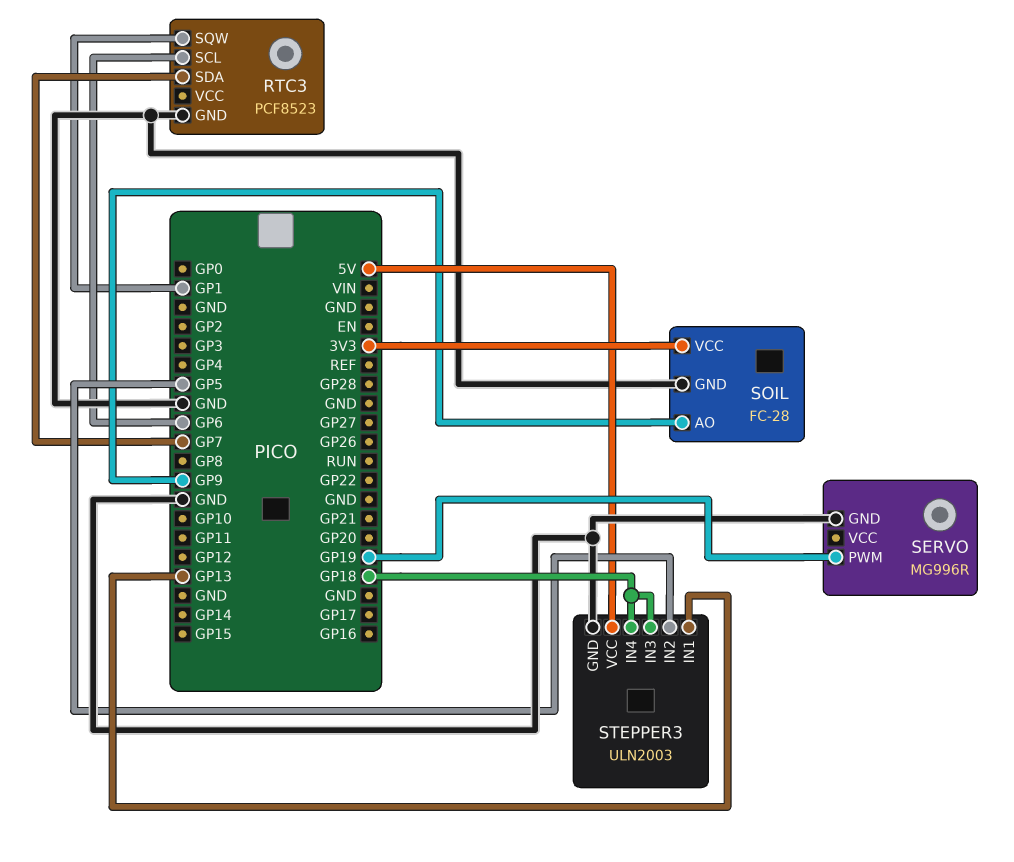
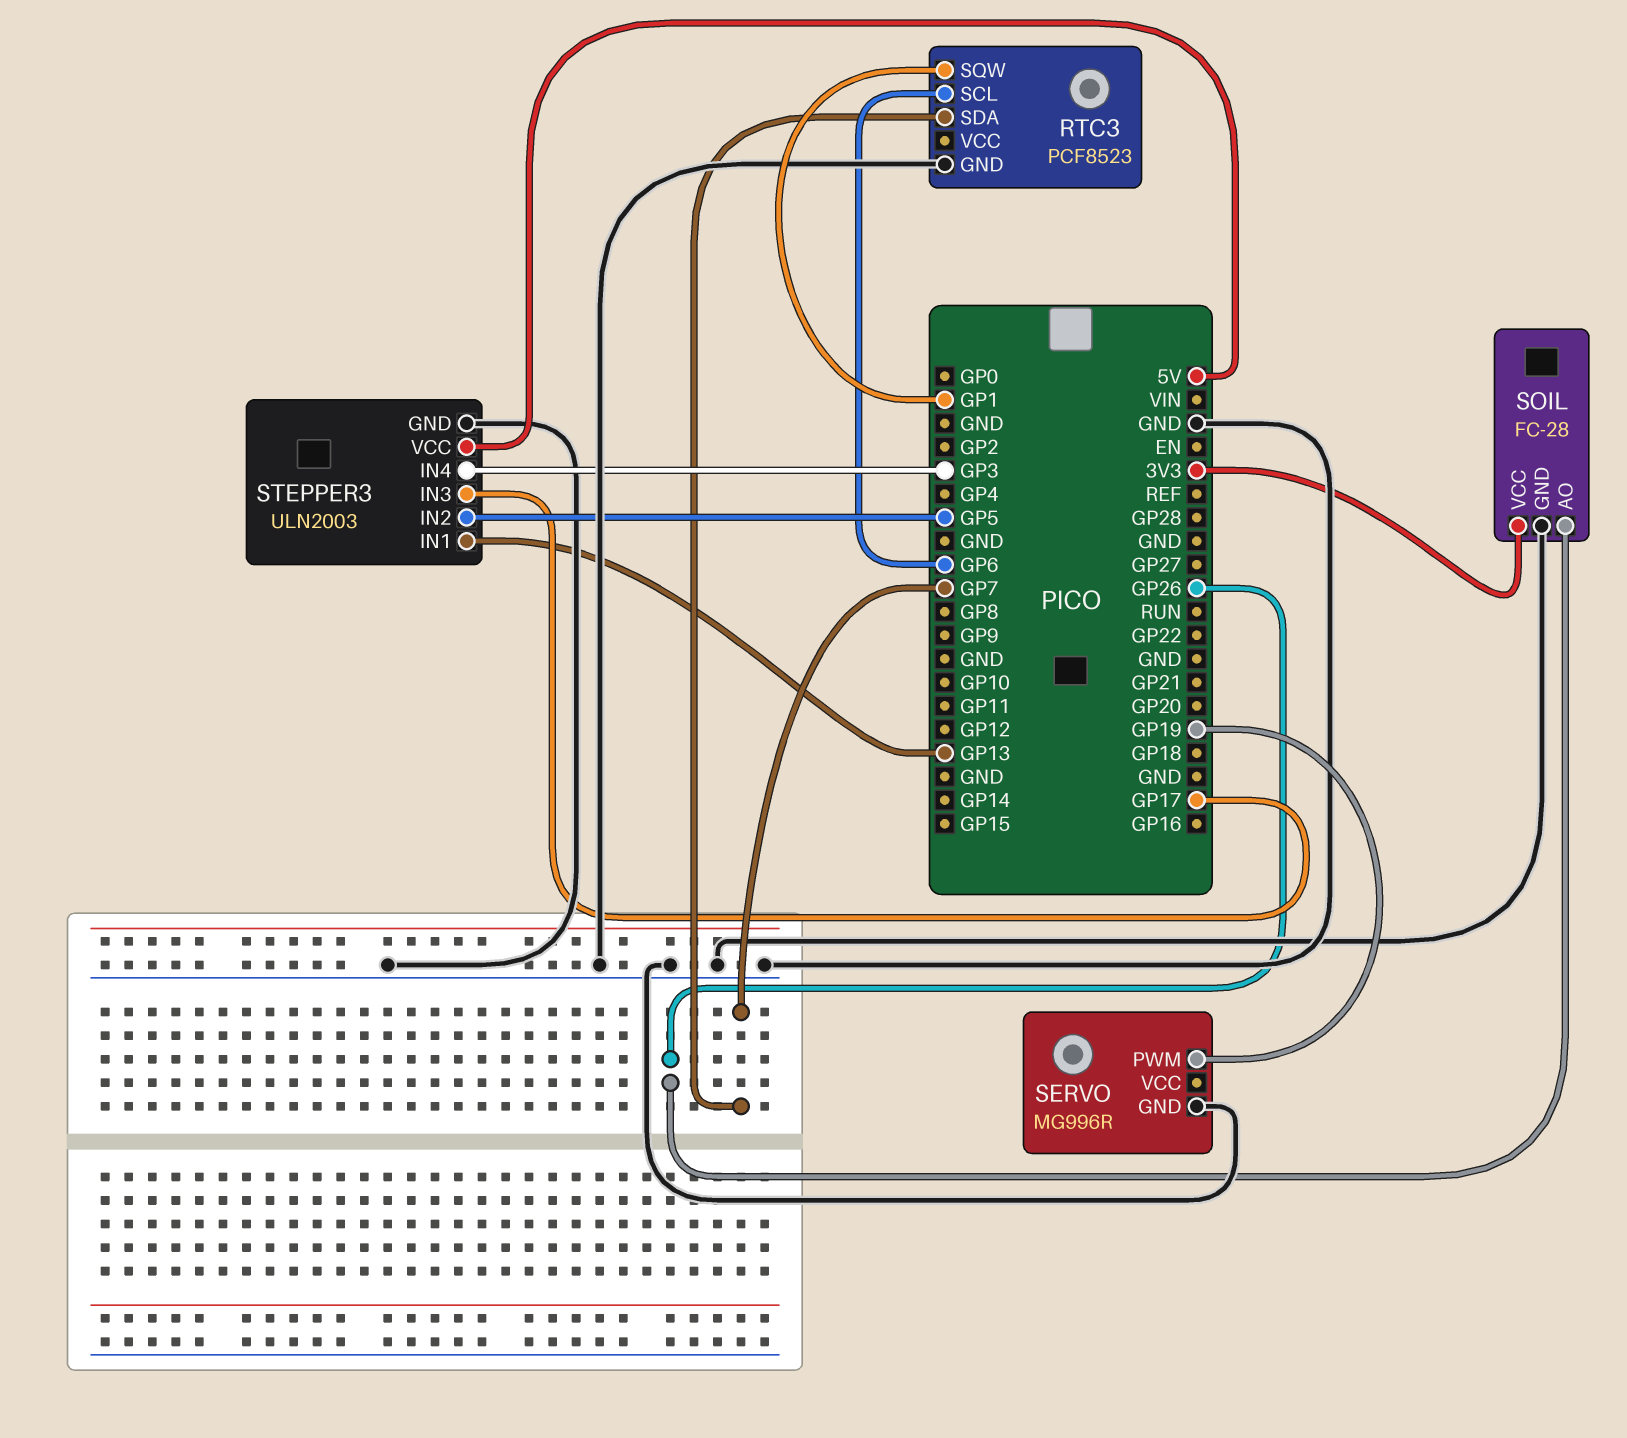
SOIL pin AO: GP9 -> GP26
STEPPER3 pin IN3: GP18 -> GP17
STEPPER3 pin IN4: GP18 -> GP3

